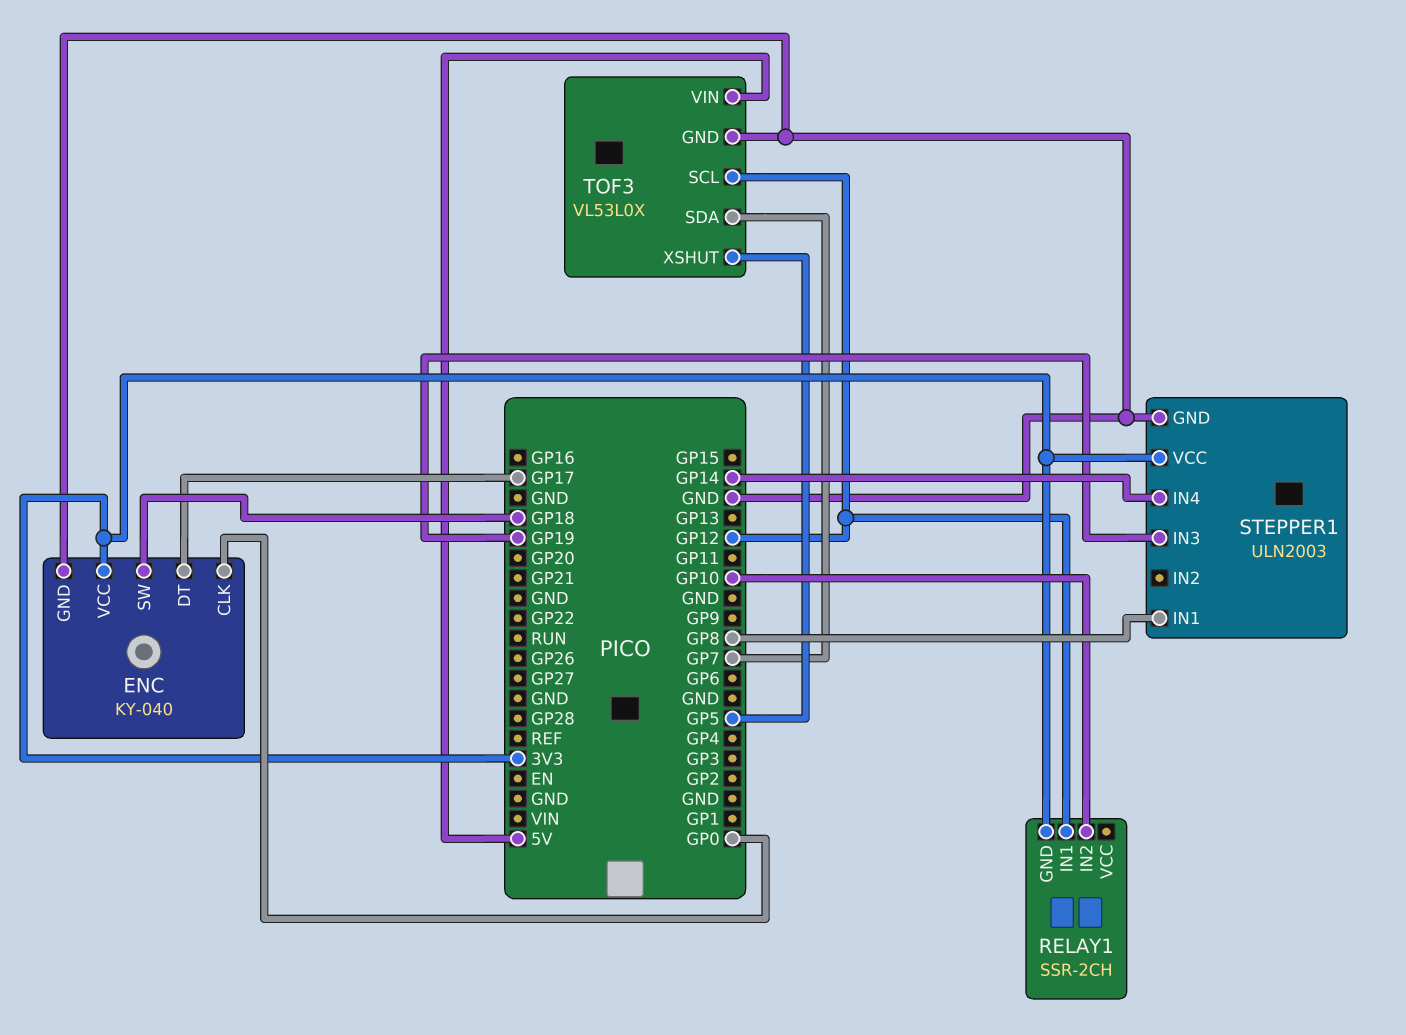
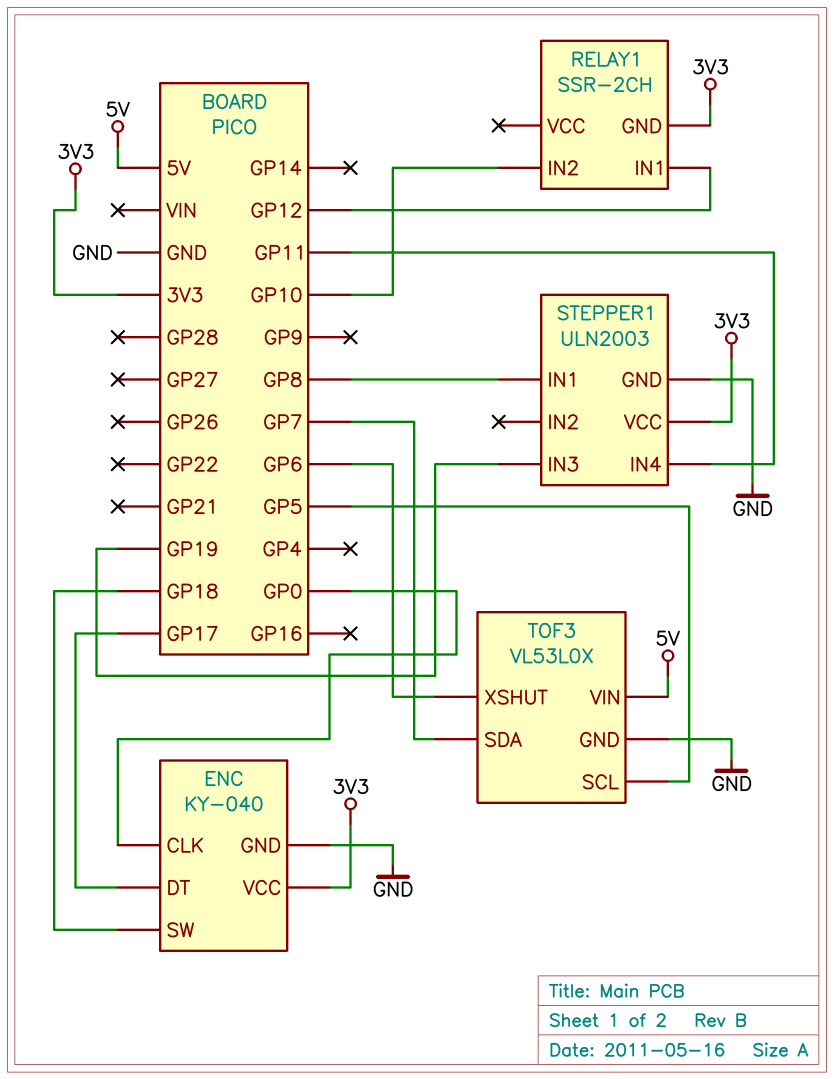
STEPPER1 pin IN4: GP14 -> GP11
TOF3 pin SCL: GP12 -> GP5
TOF3 pin XSHUT: GP5 -> GP6

